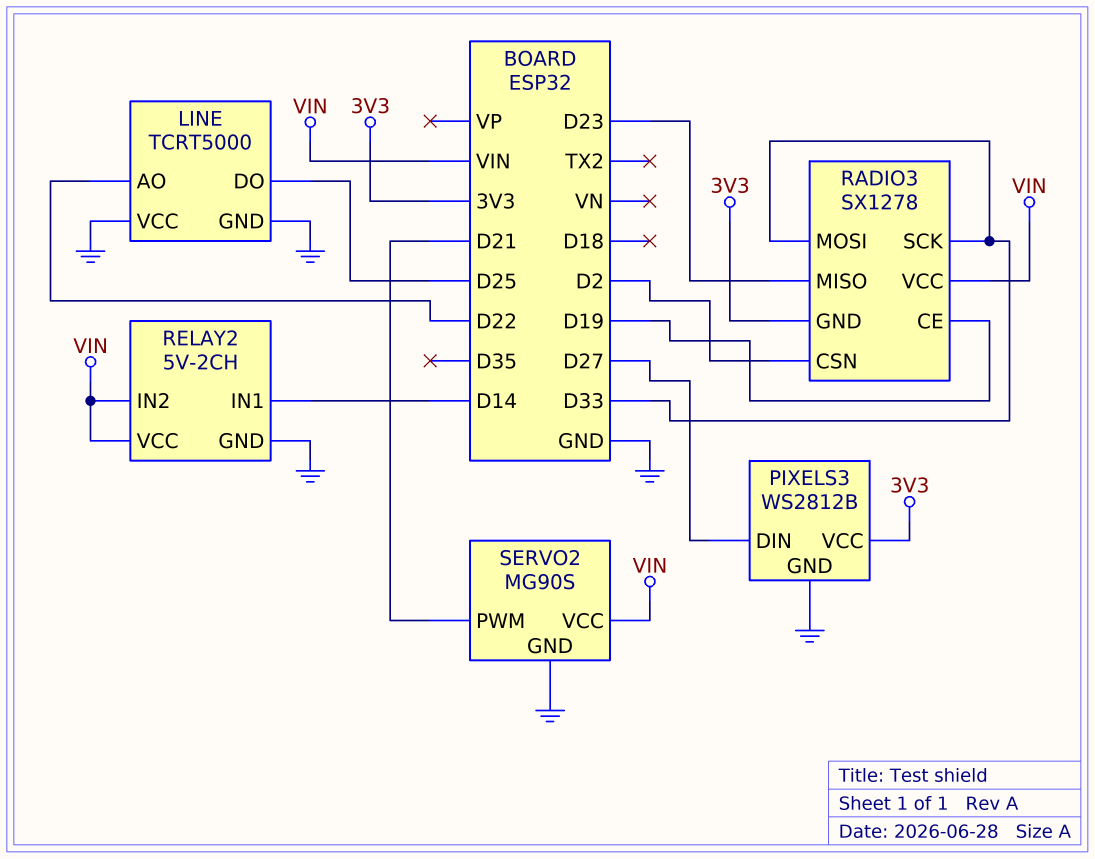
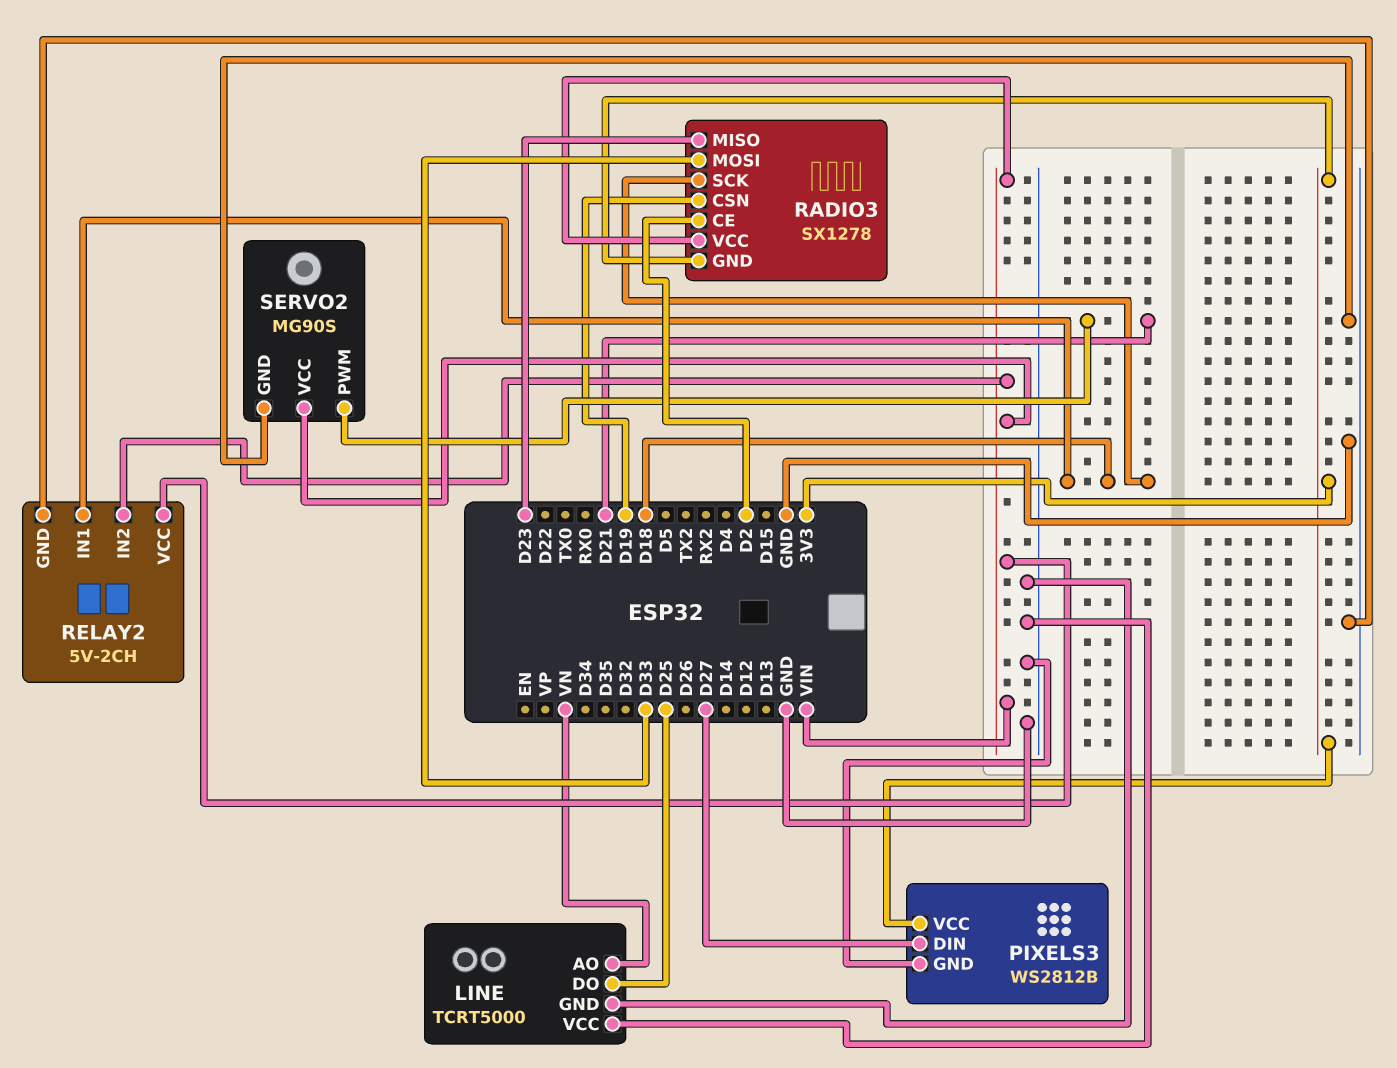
LINE pin AO: D22 -> VN
RADIO3 pin CE: D19 -> D2
RADIO3 pin CSN: D2 -> D19
RADIO3 pin SCK: D33 -> D18
RELAY2 pin IN1: D14 -> D18

